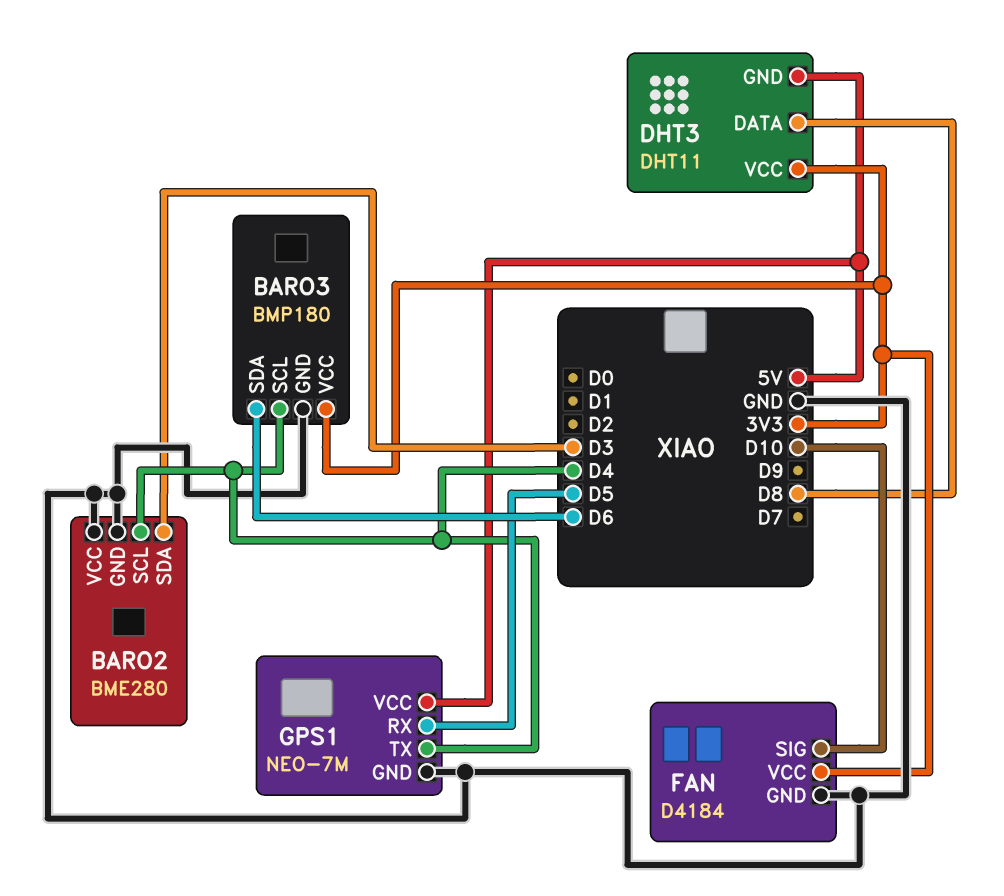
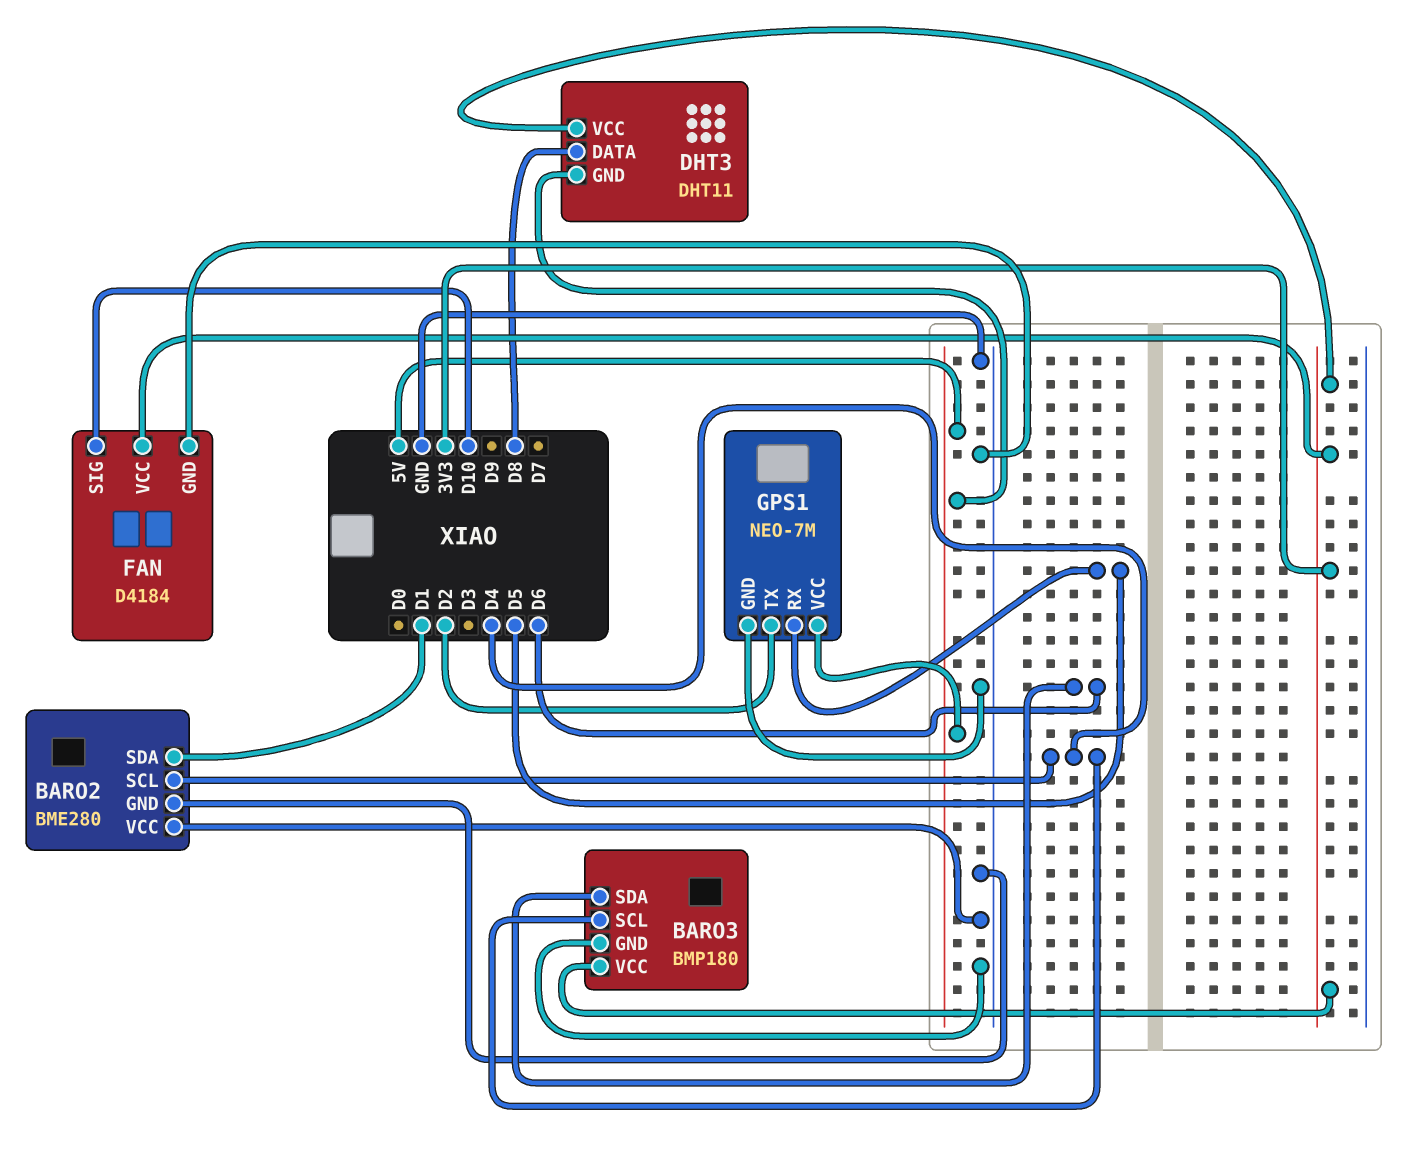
BARO2 pin SDA: D3 -> D1
GPS1 pin TX: D4 -> D2

